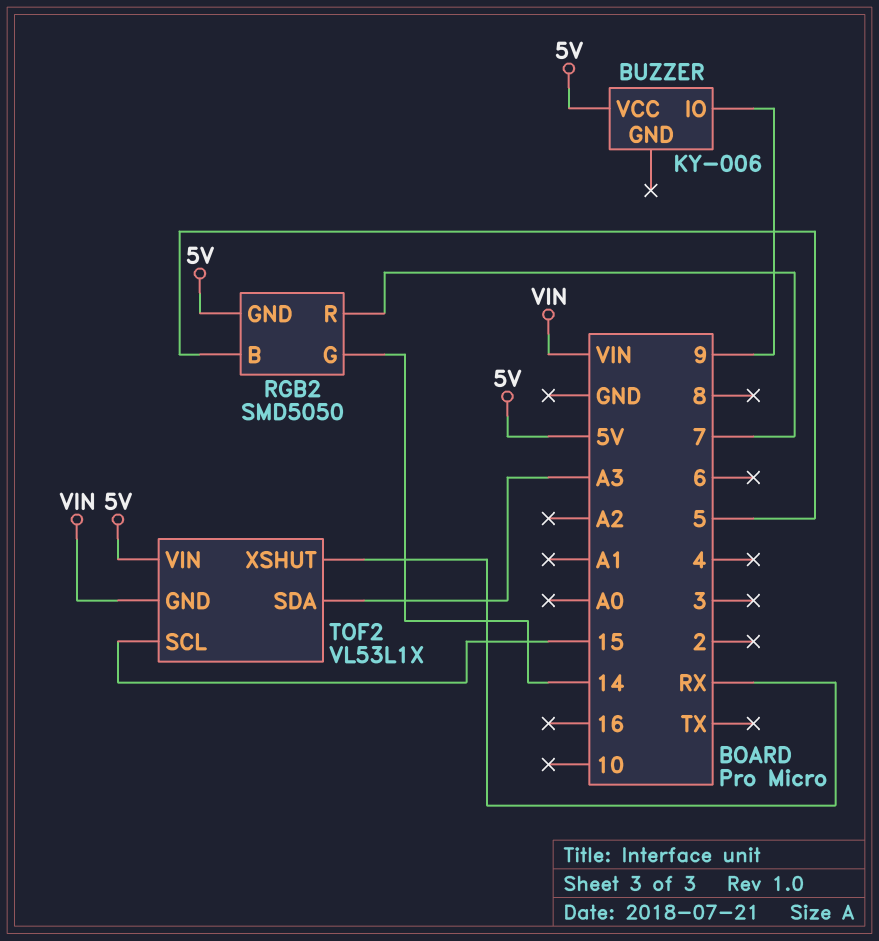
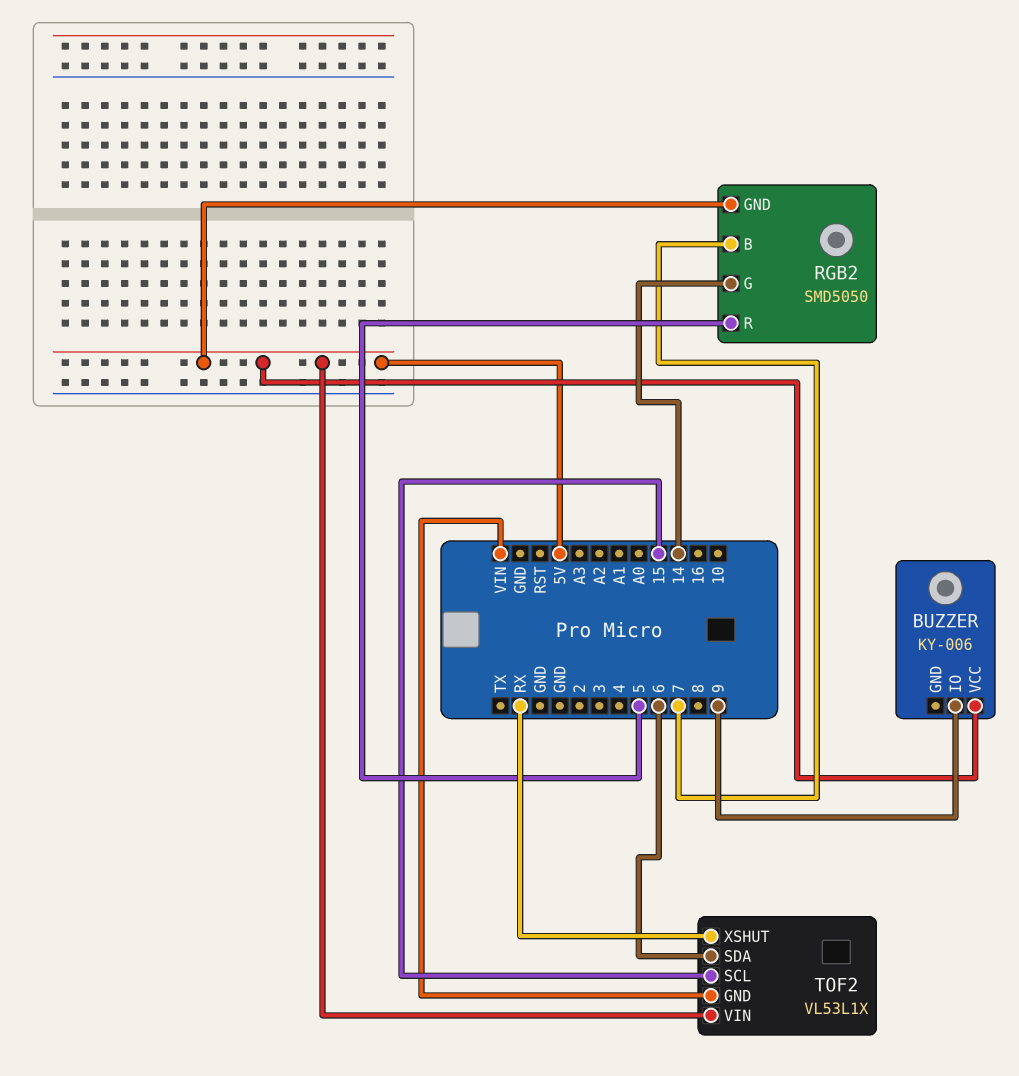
RGB2 pin B: 5 -> 7
RGB2 pin R: 7 -> 5
TOF2 pin SDA: A3 -> 6

